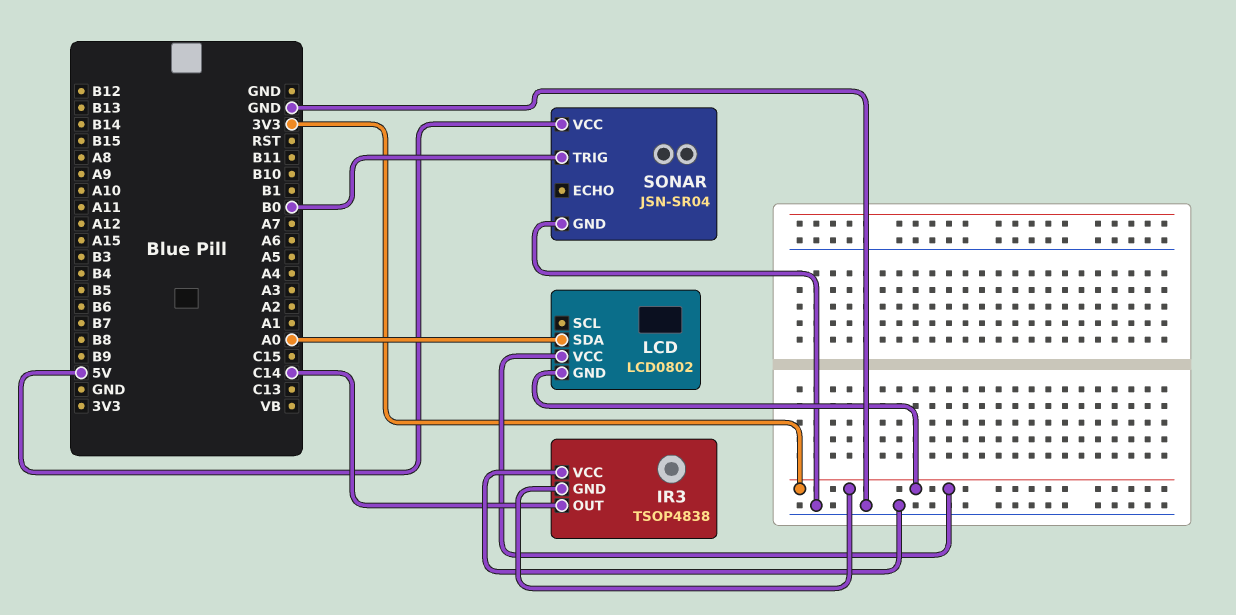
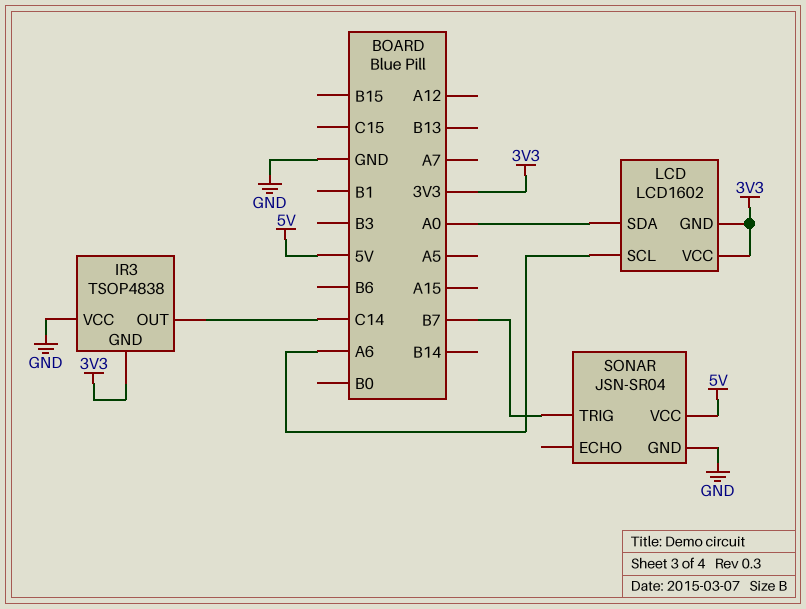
LCD: LCD0802 -> LCD1602
LCD pin SCL: none -> A6
SONAR pin TRIG: B0 -> B7

